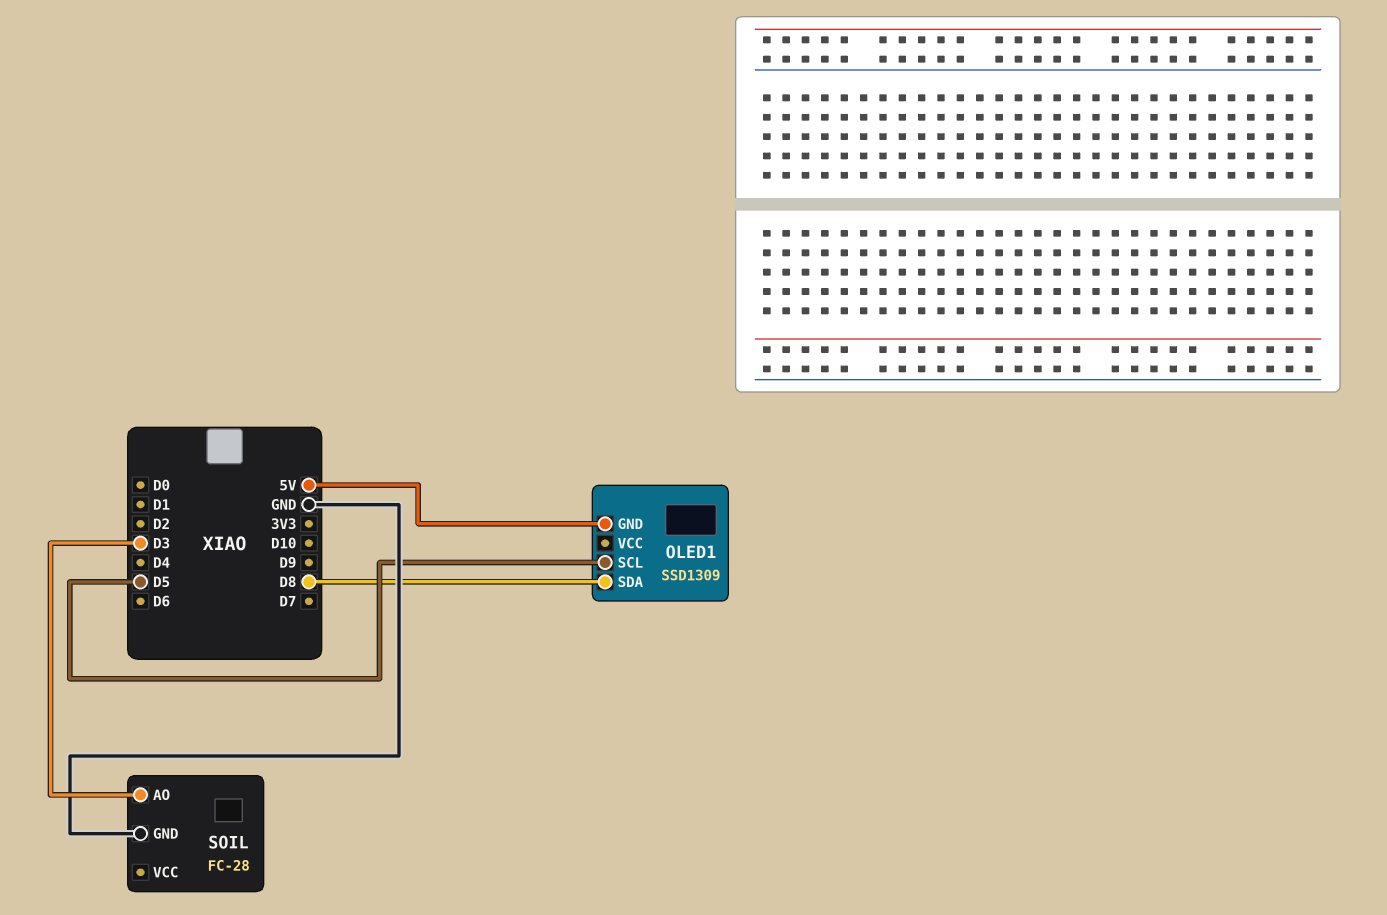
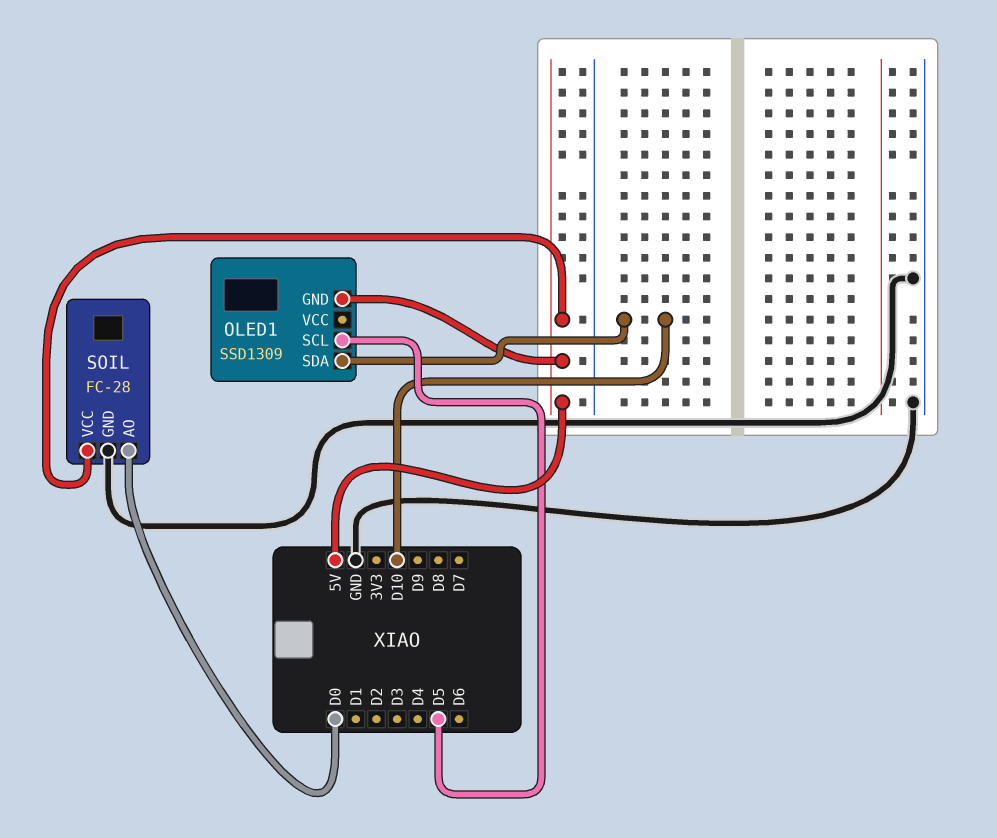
OLED1 pin SDA: D8 -> D10
SOIL pin AO: D3 -> D0
SOIL pin VCC: none -> 5V

